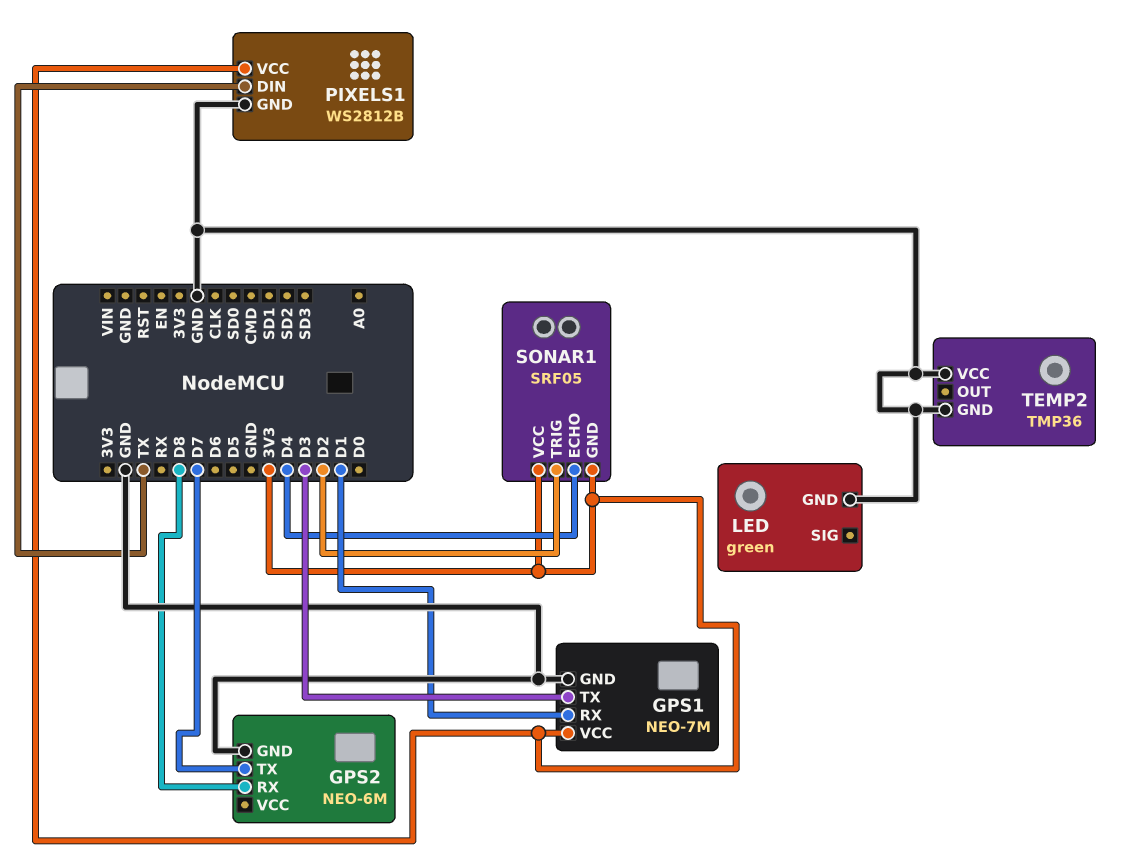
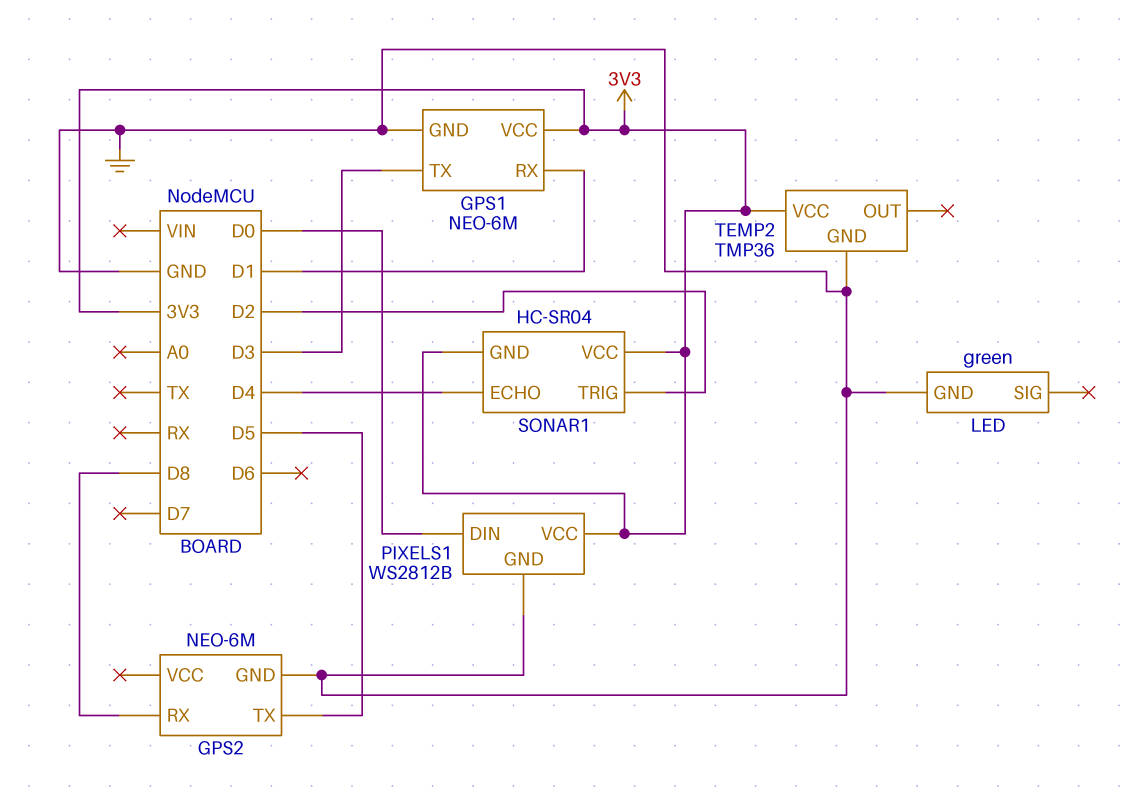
GPS1: NEO-7M -> NEO-6M
GPS2 pin TX: D7 -> D5
PIXELS1 pin DIN: TX -> D0
SONAR1: SRF05 -> HC-SR04
TEMP2 pin VCC: GND -> 3V3

